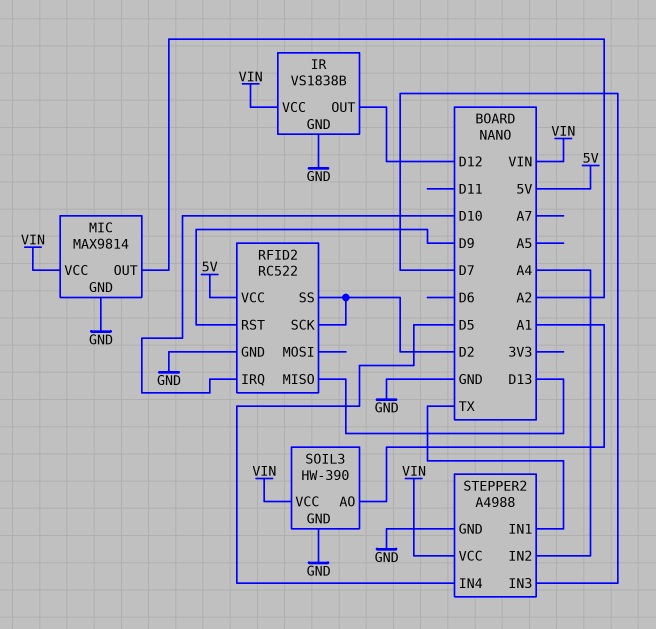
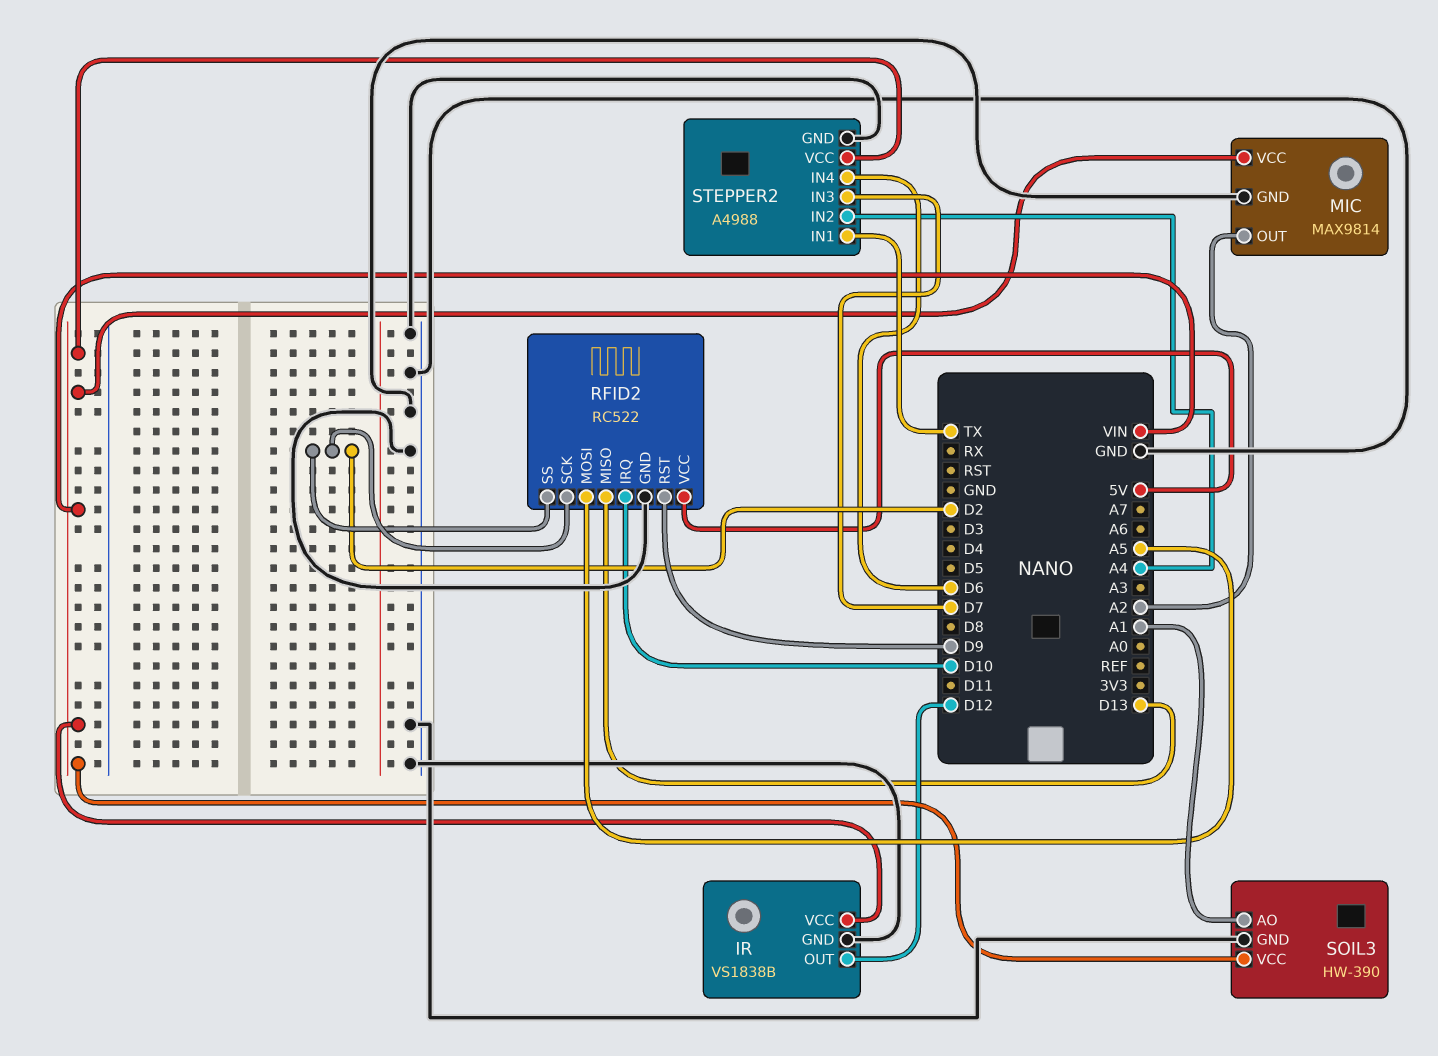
RFID2 pin MOSI: none -> A5
STEPPER2 pin IN4: D5 -> D6

